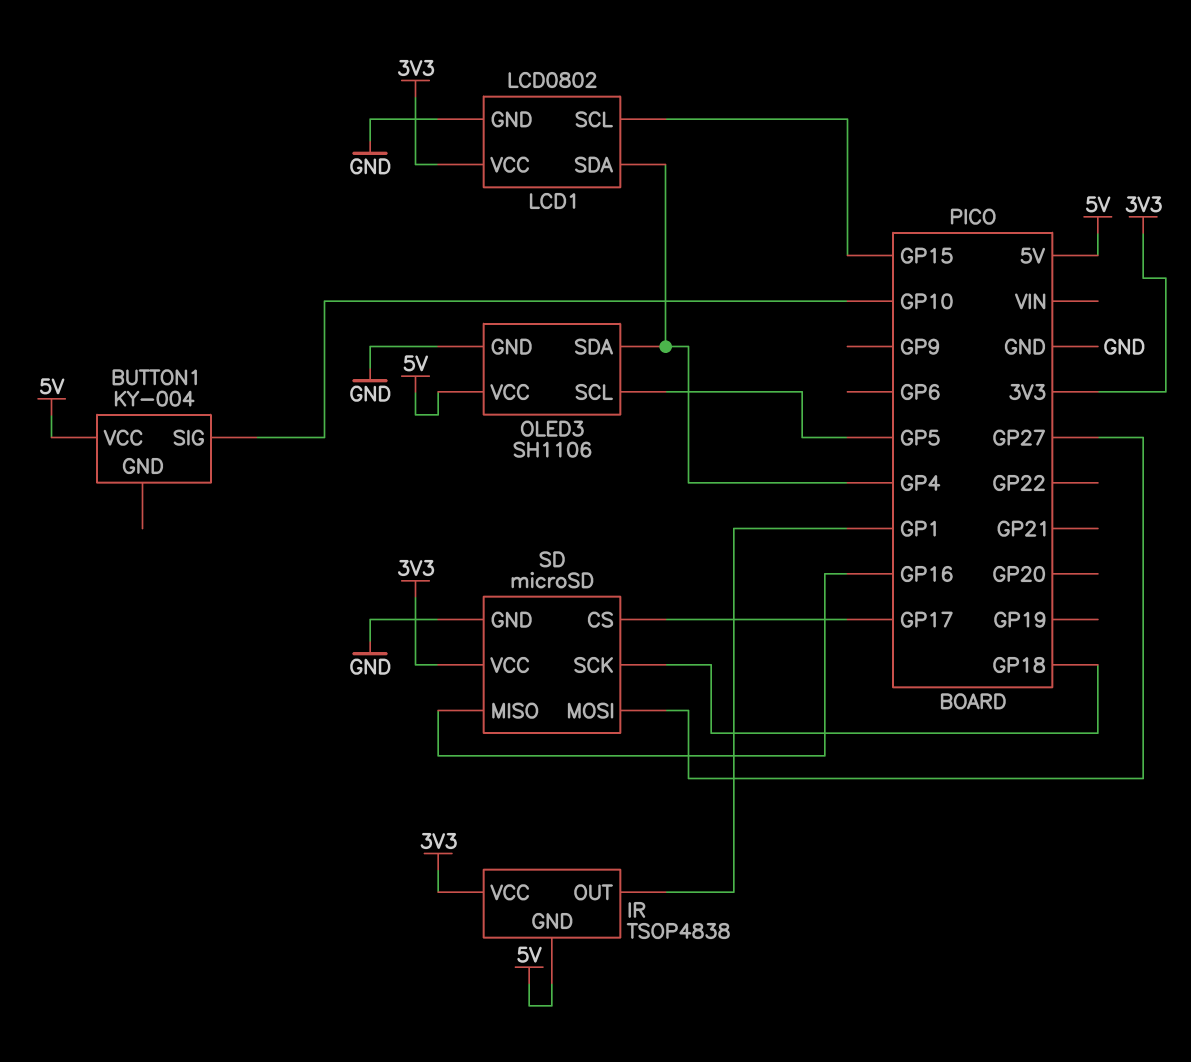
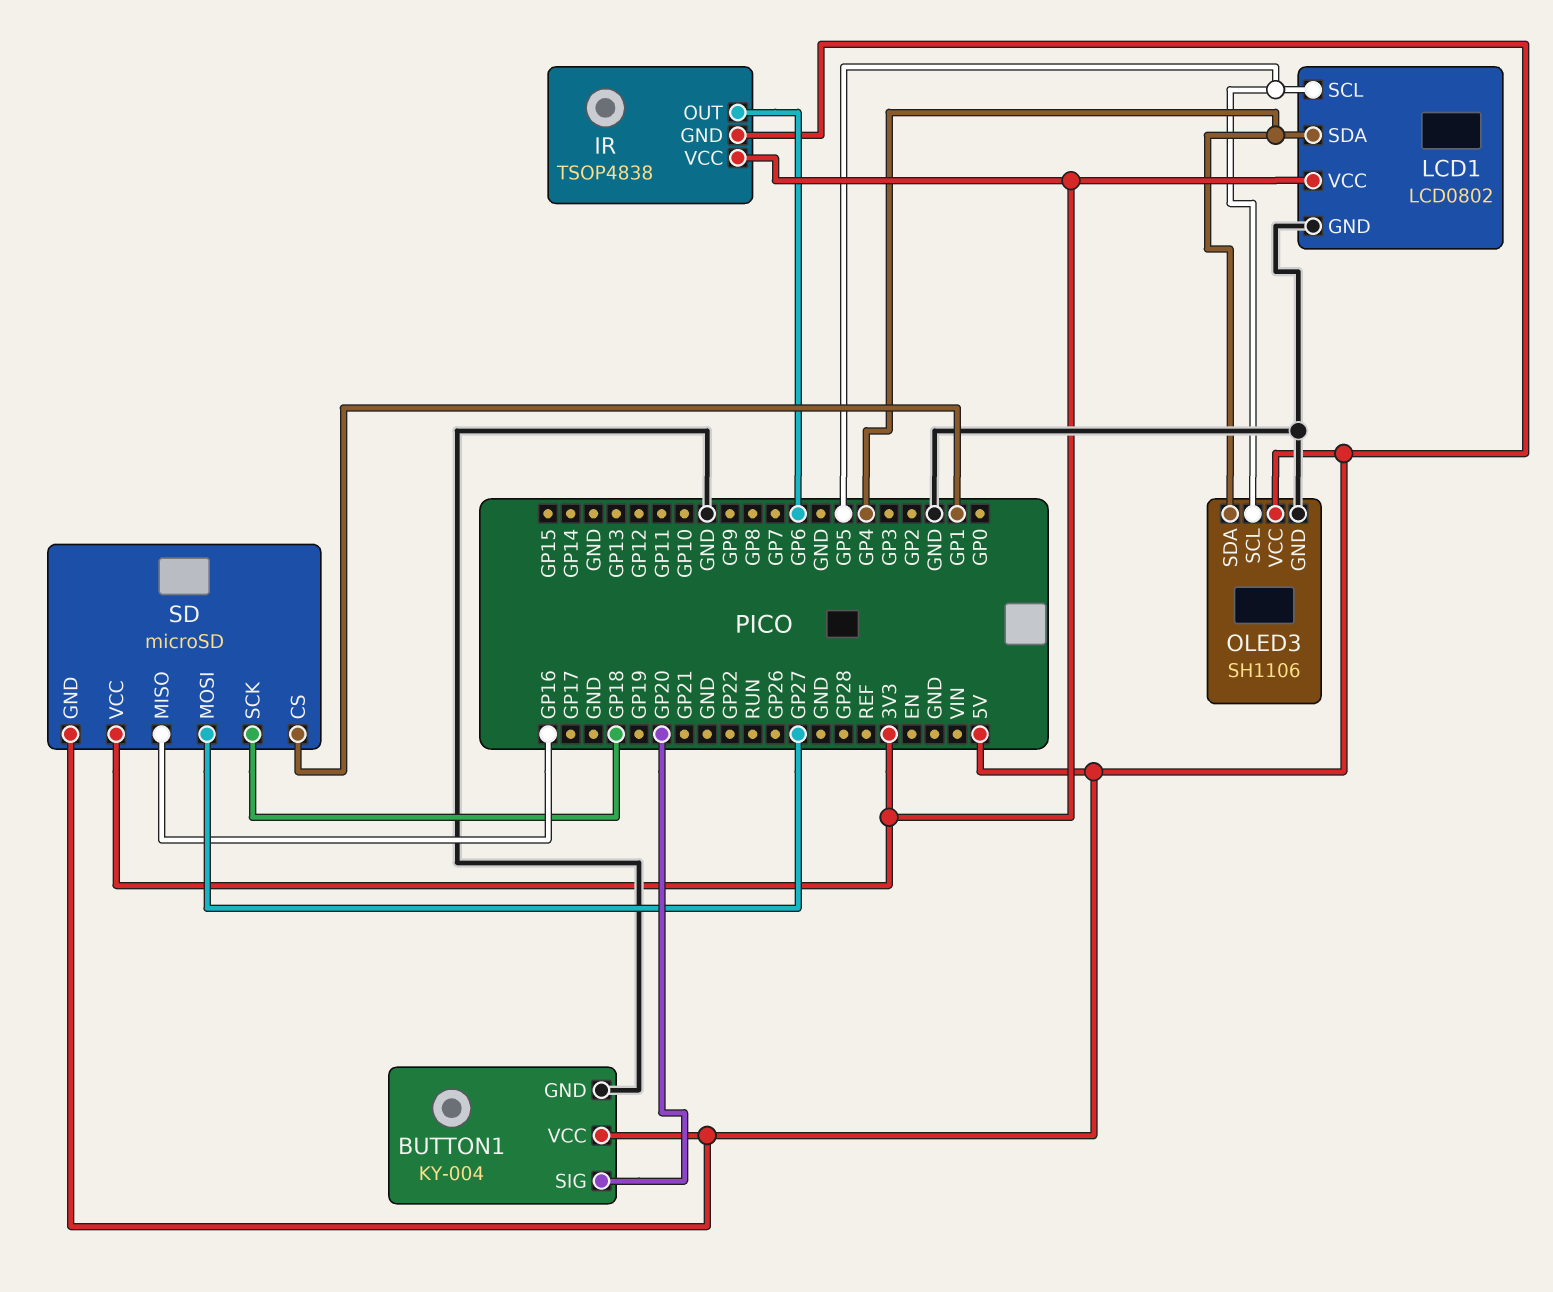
BUTTON1 pin GND: none -> GND
BUTTON1 pin SIG: GP10 -> GP20
IR pin OUT: GP1 -> GP6
LCD1 pin SCL: GP15 -> GP5
SD pin CS: GP17 -> GP1
SD pin GND: GND -> 5V

